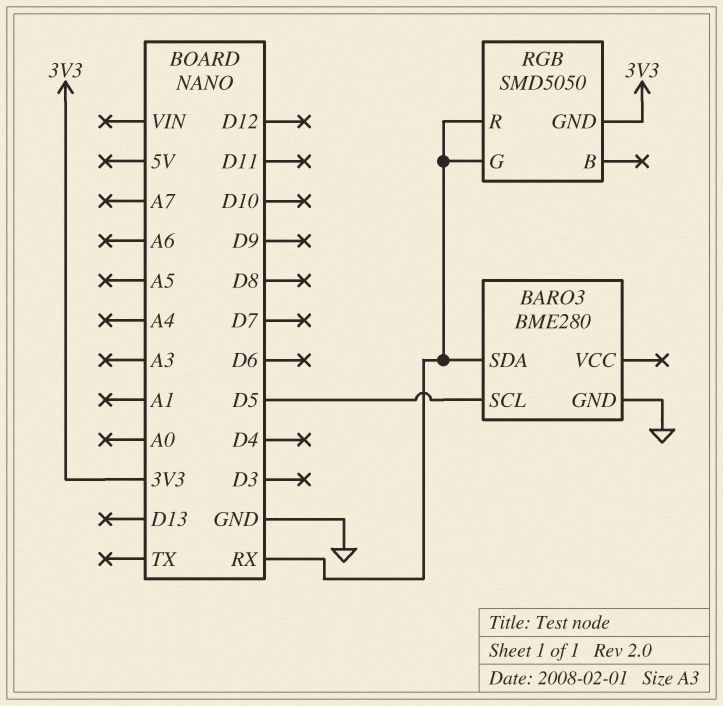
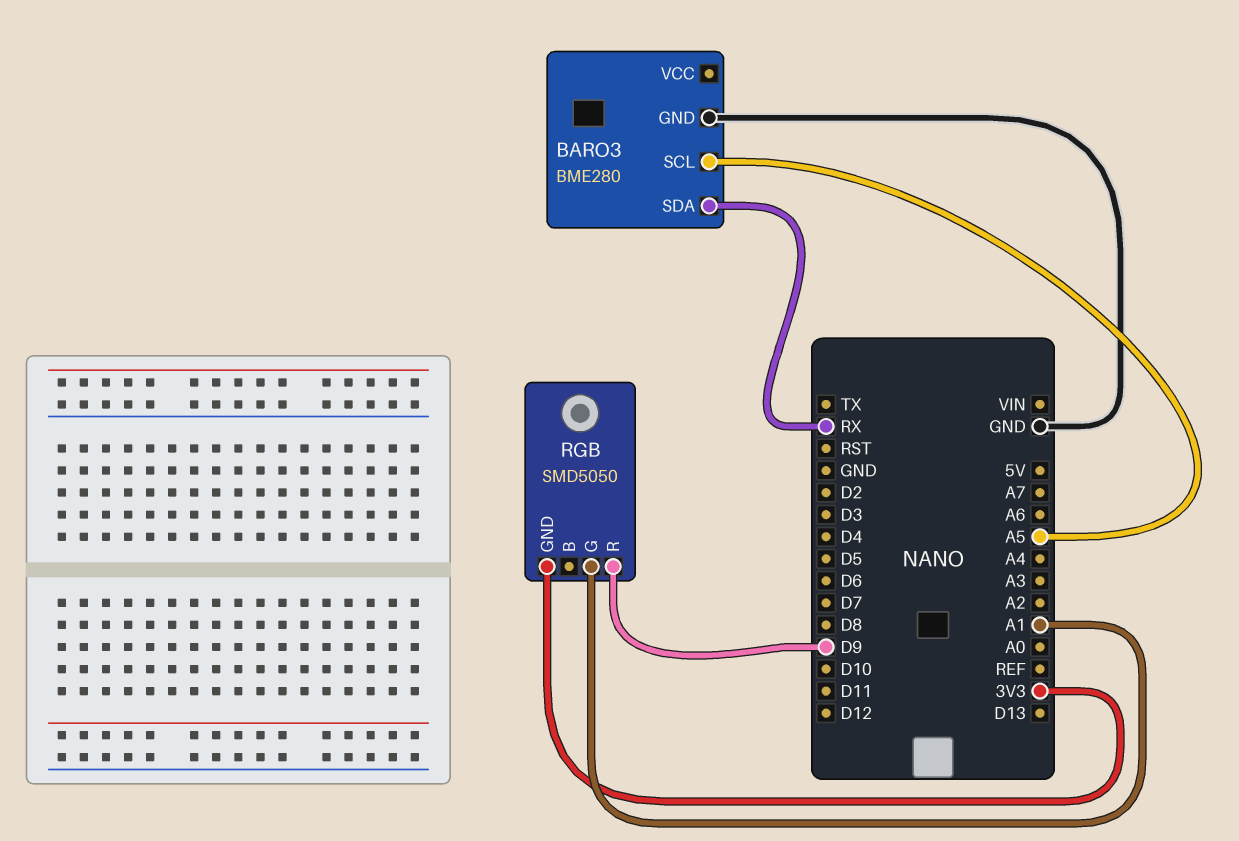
BARO3 pin SCL: D5 -> A5
RGB pin G: RX -> A1
RGB pin R: RX -> D9

